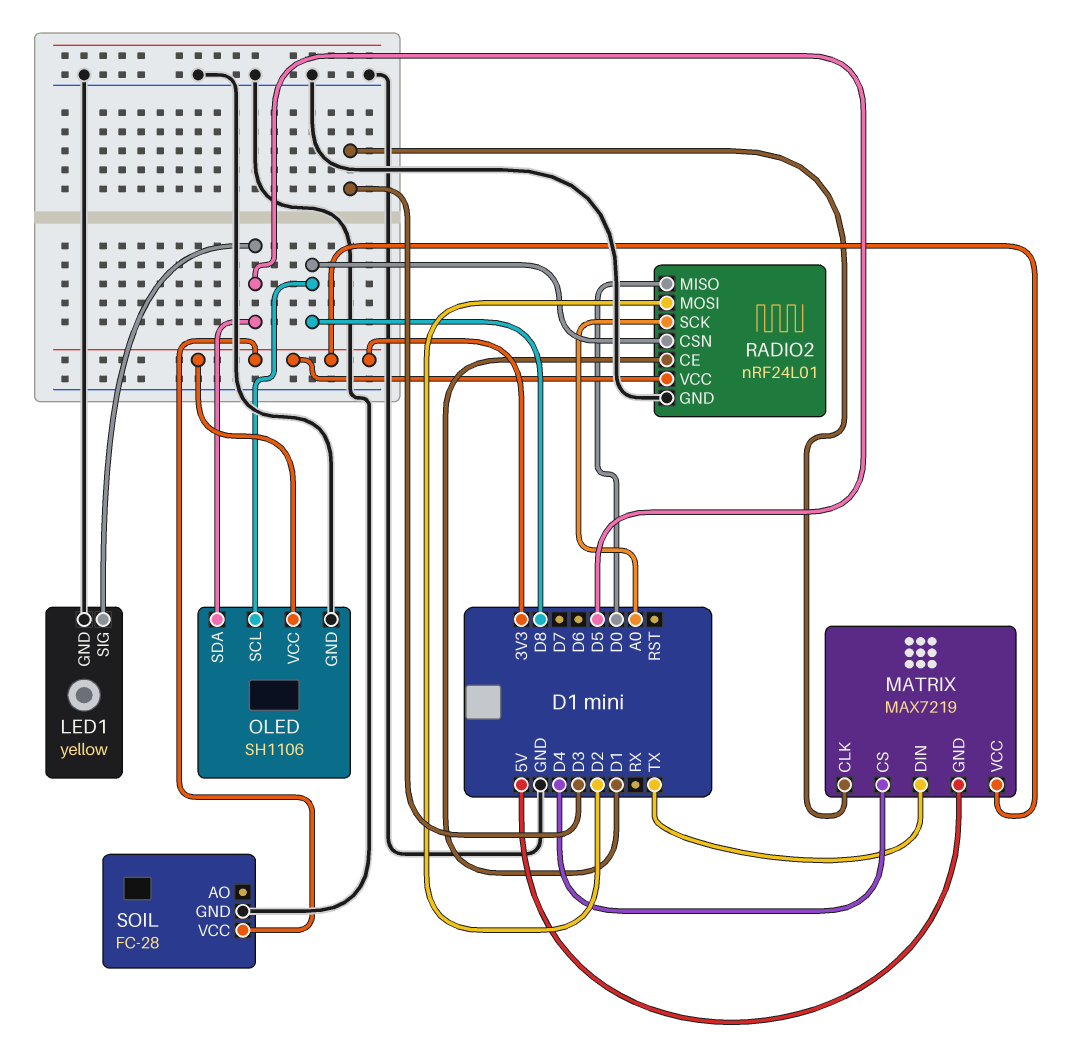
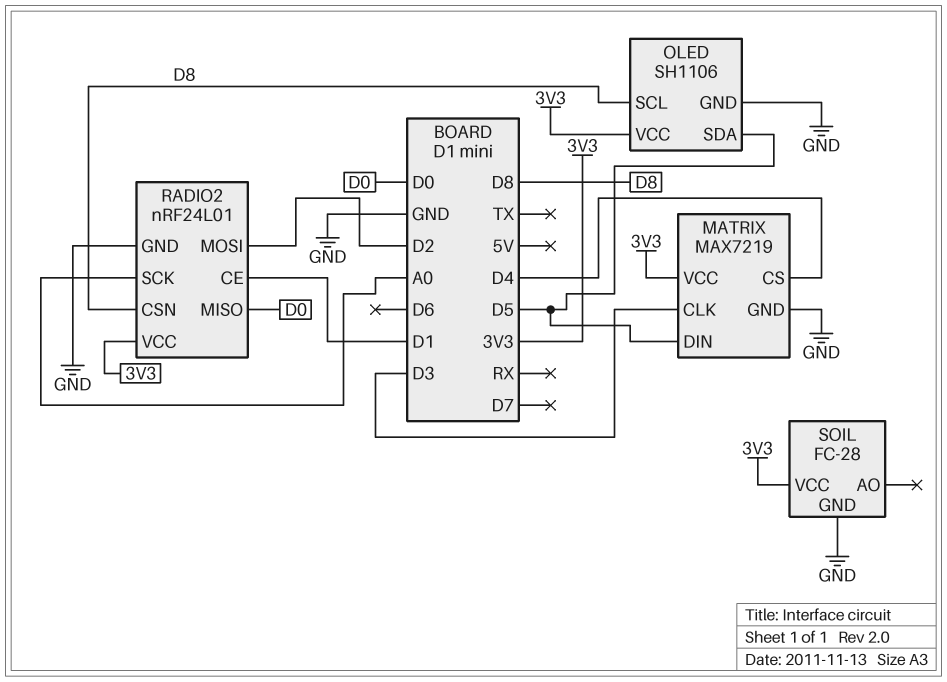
LED1: yellow -> none
LED1 pin GND: GND -> none
LED1 pin SIG: D5 -> none
MATRIX pin DIN: TX -> D5
MATRIX pin GND: 5V -> GND

